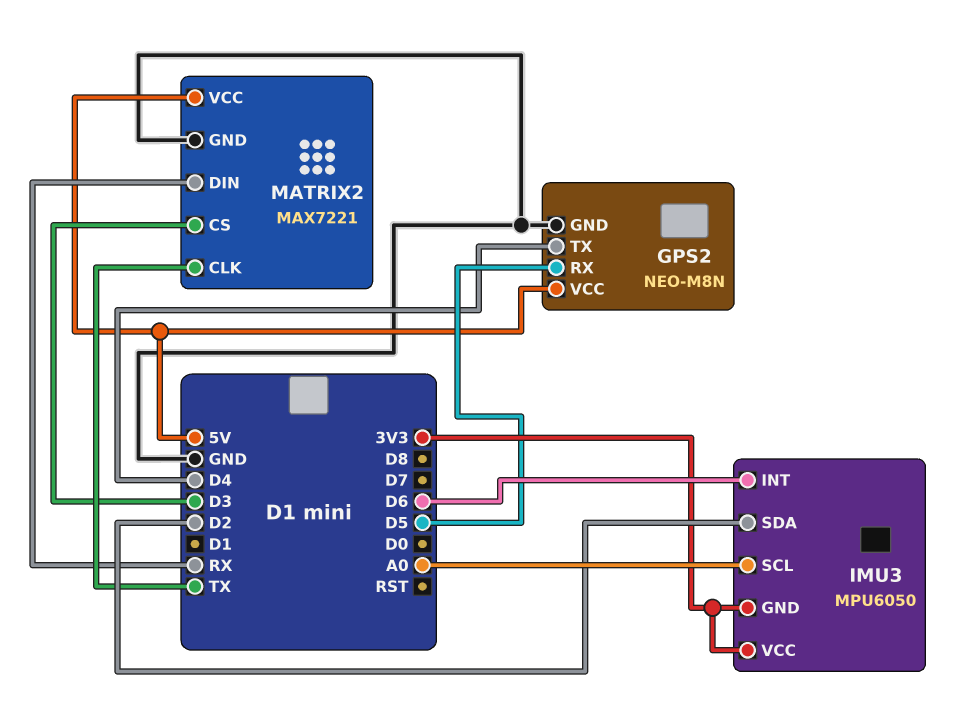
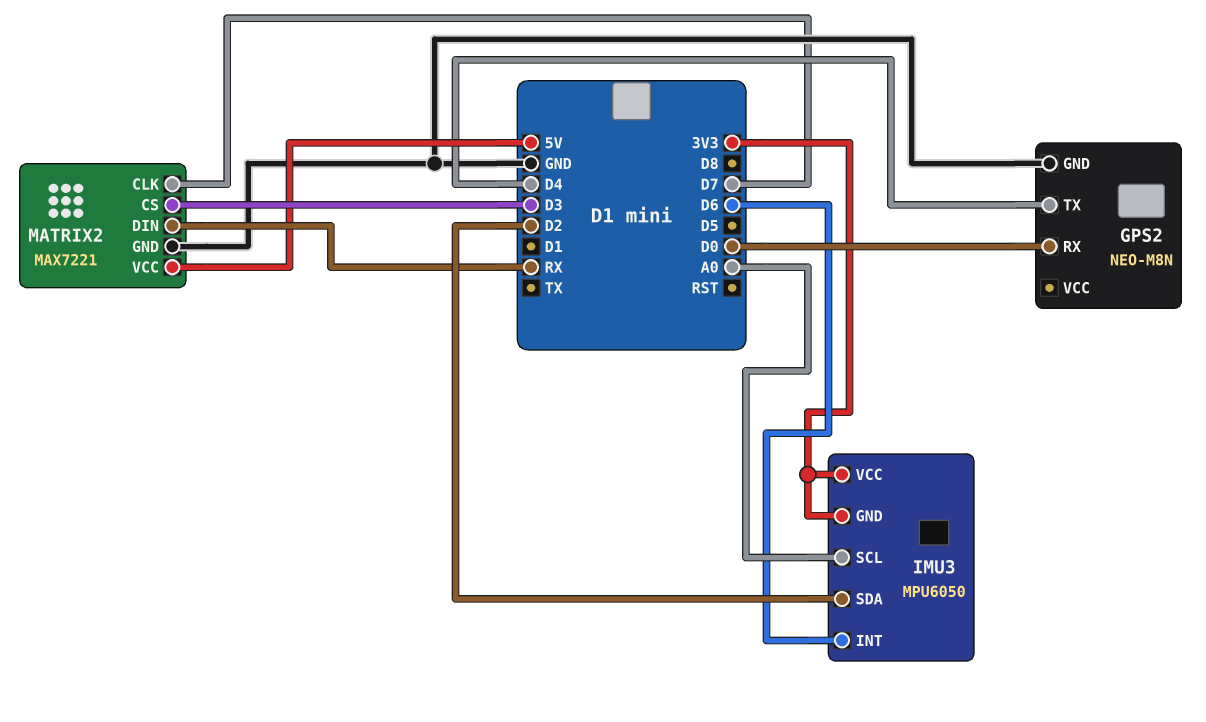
GPS2 pin RX: D5 -> D0
GPS2 pin VCC: 5V -> none
MATRIX2 pin CLK: TX -> D7

